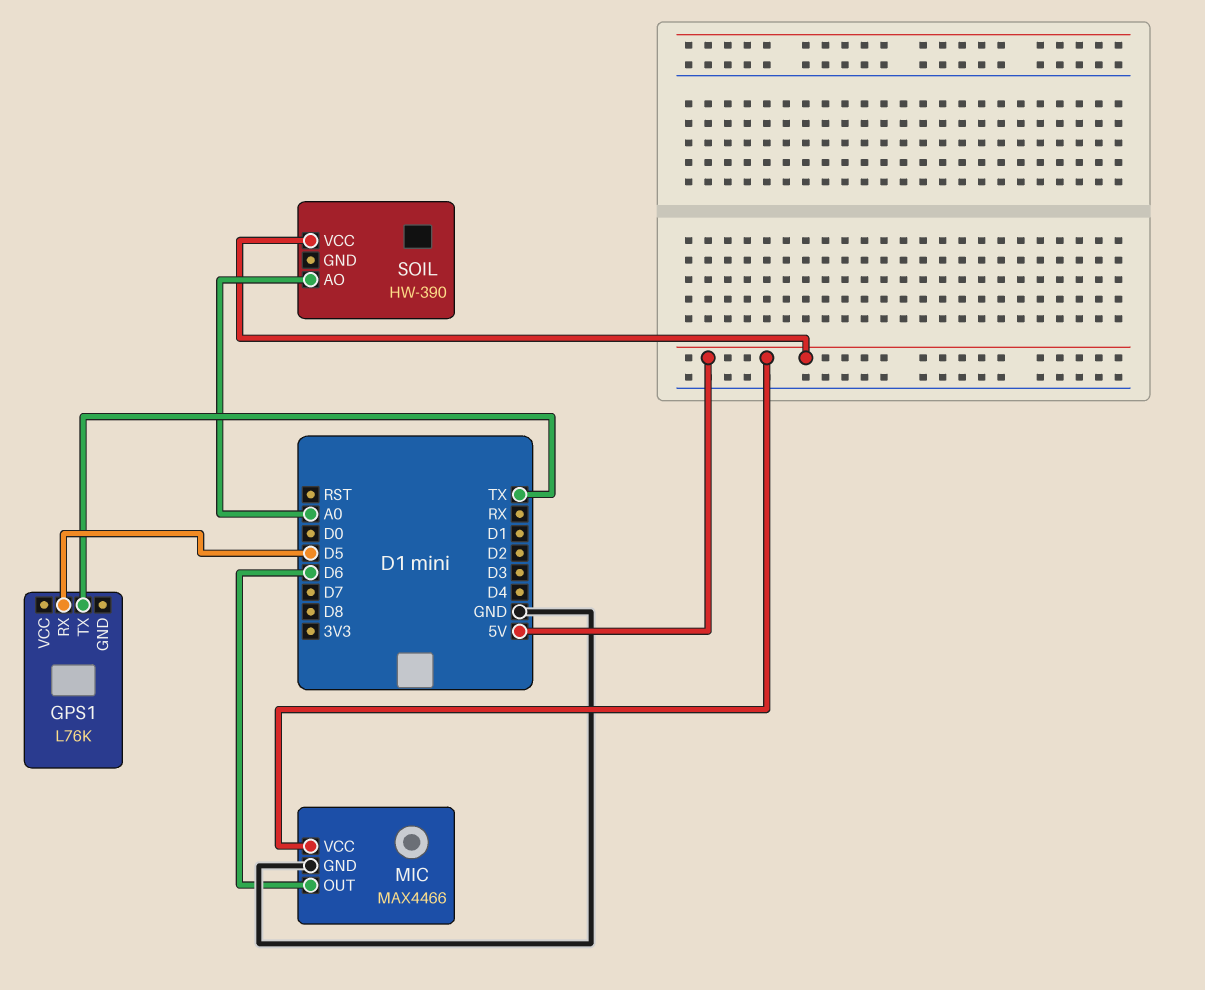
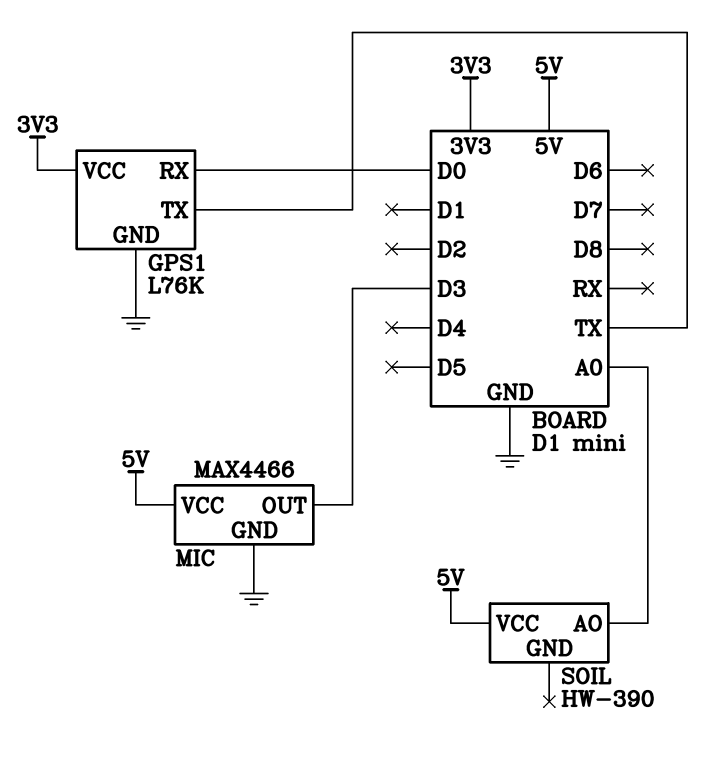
GPS1 pin GND: none -> GND
GPS1 pin RX: D5 -> D0
GPS1 pin VCC: none -> 3V3
MIC pin OUT: D6 -> D3

